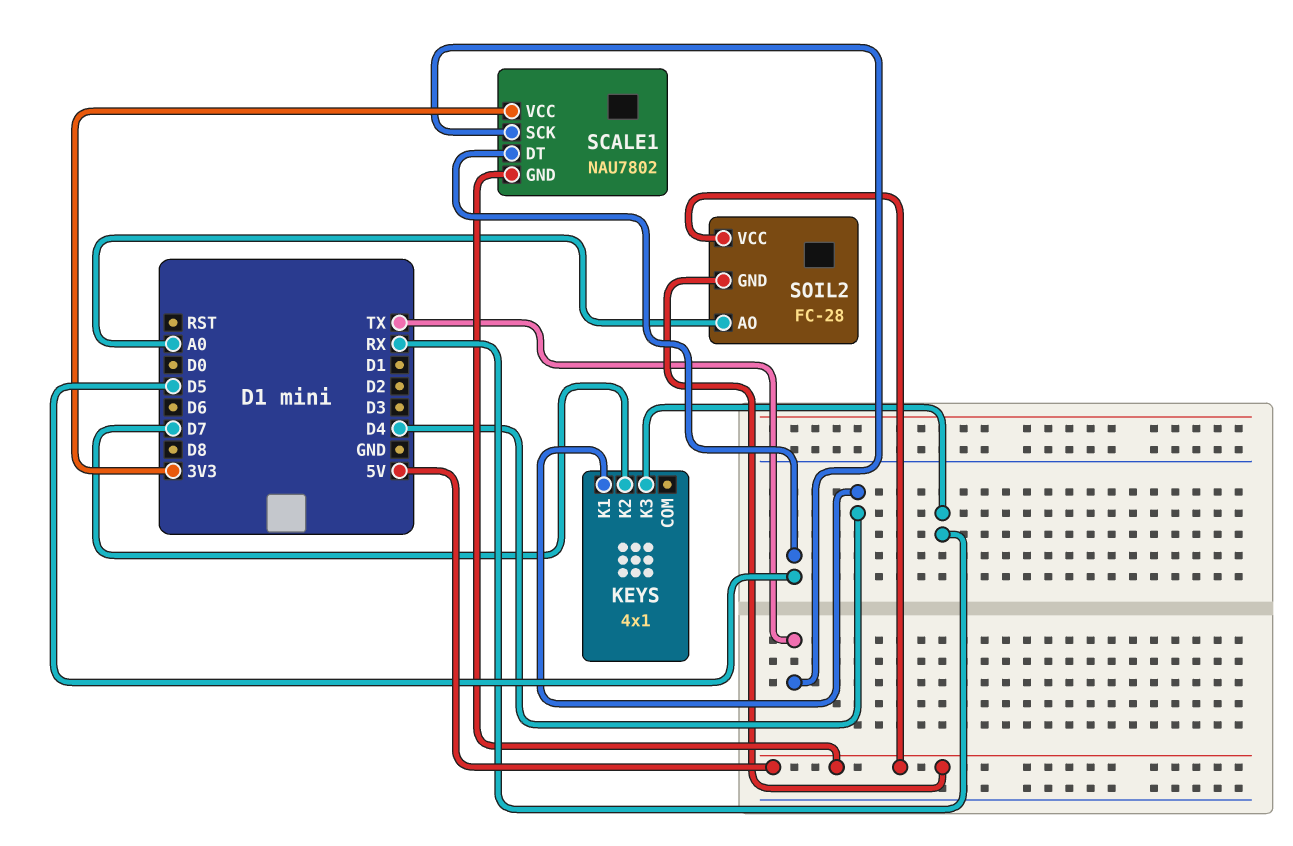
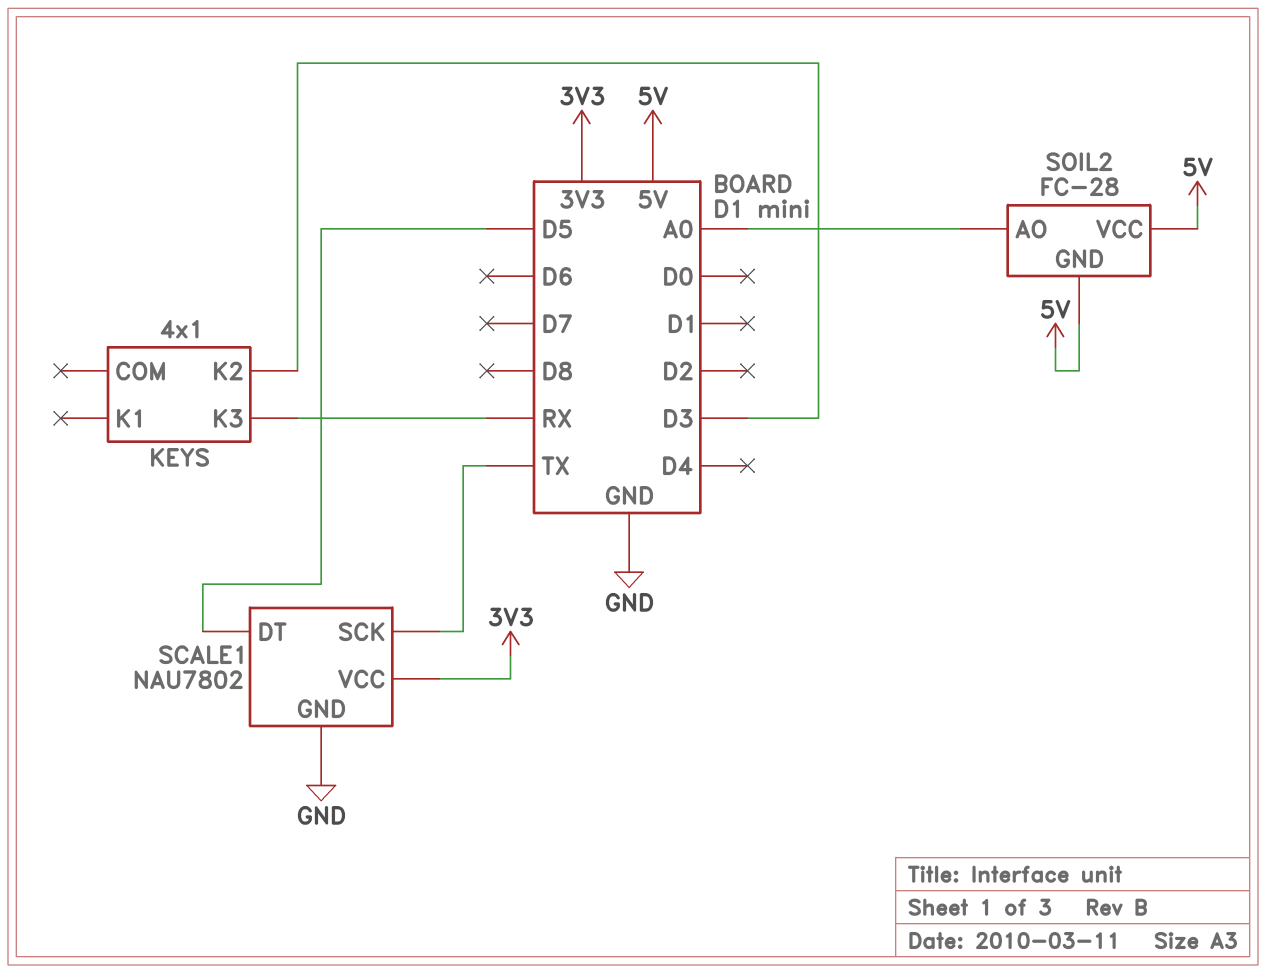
KEYS pin K1: D4 -> none
KEYS pin K2: D7 -> D3
SCALE1 pin GND: 5V -> GND

